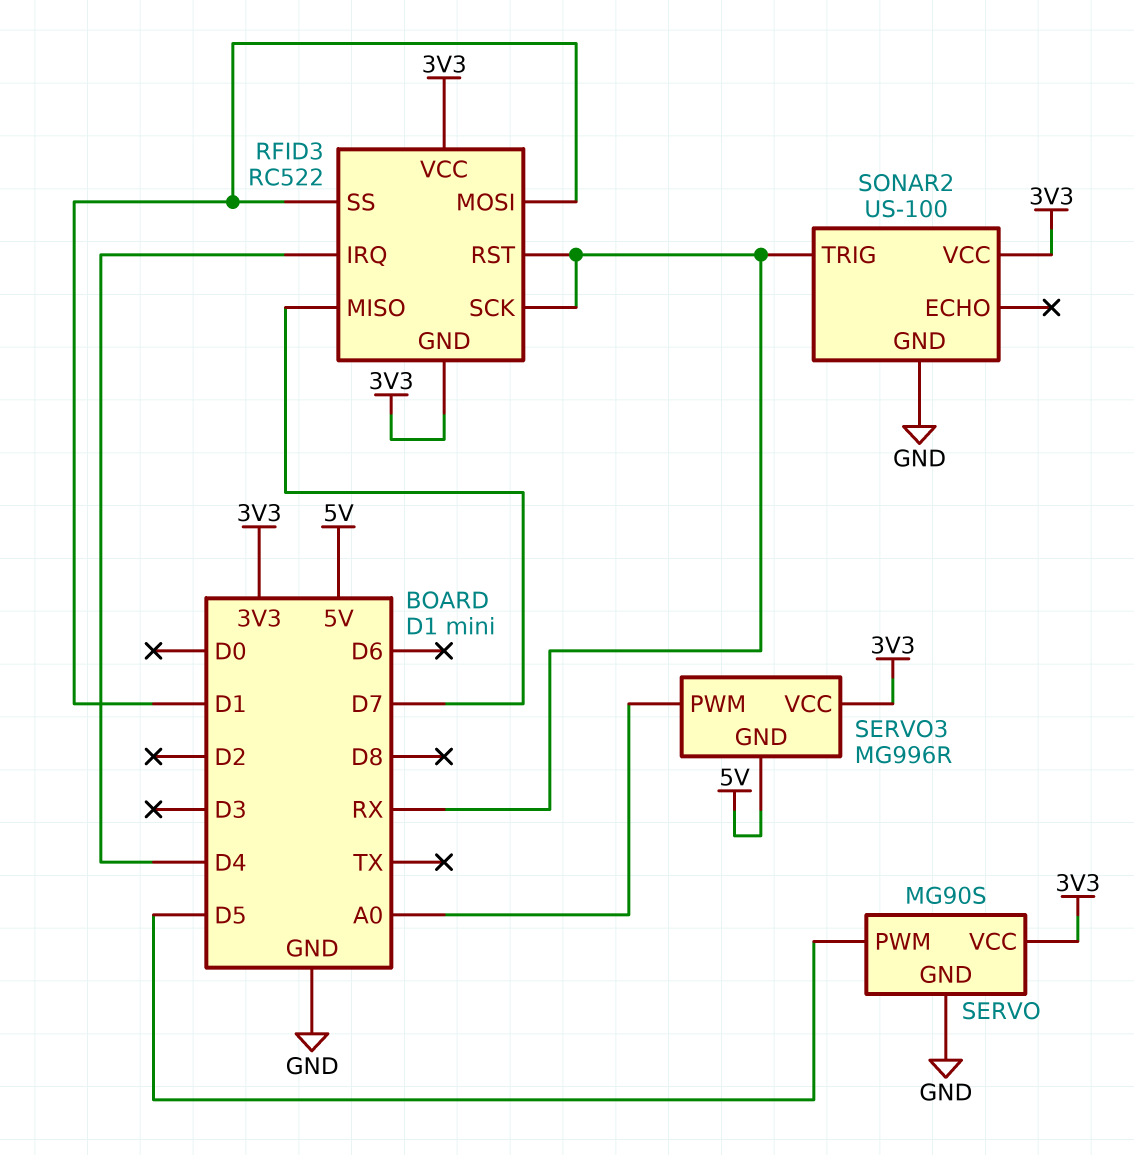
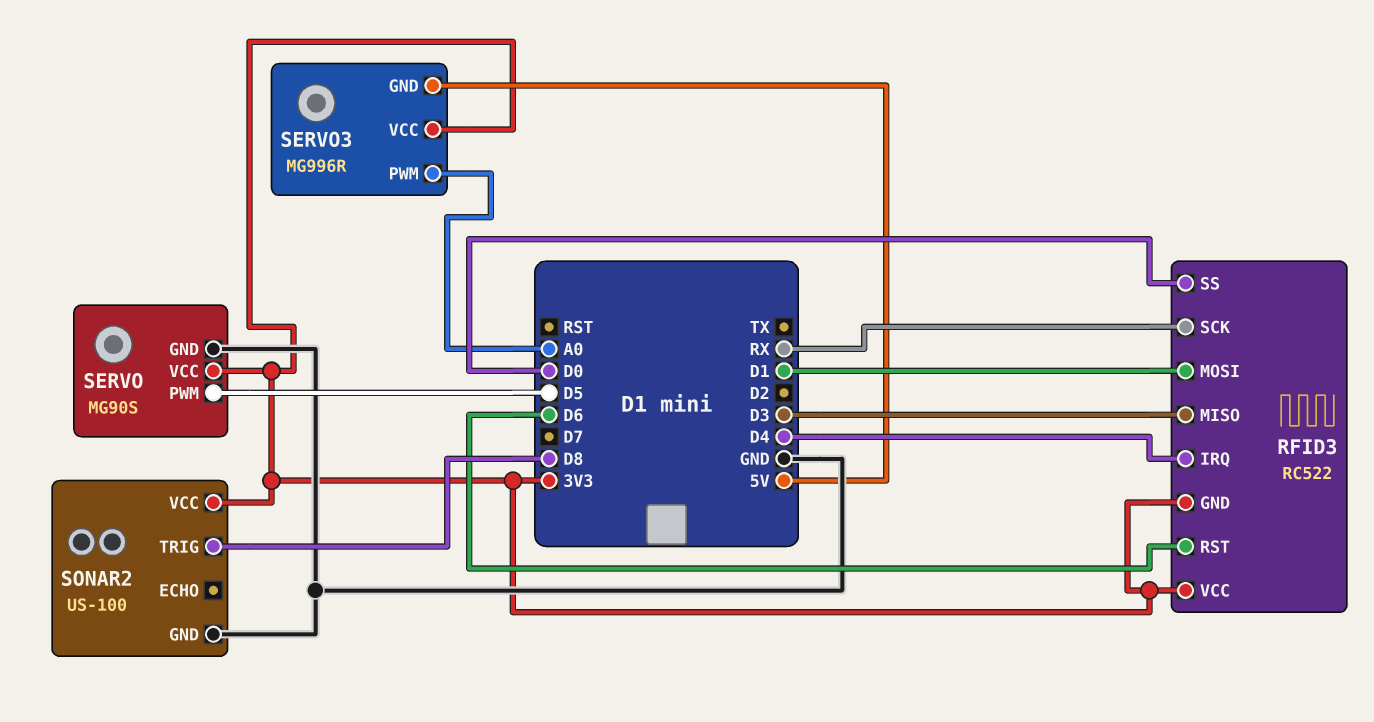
RFID3 pin MISO: D7 -> D3
RFID3 pin RST: RX -> D6
RFID3 pin SS: D1 -> D0
SONAR2 pin TRIG: RX -> D8

